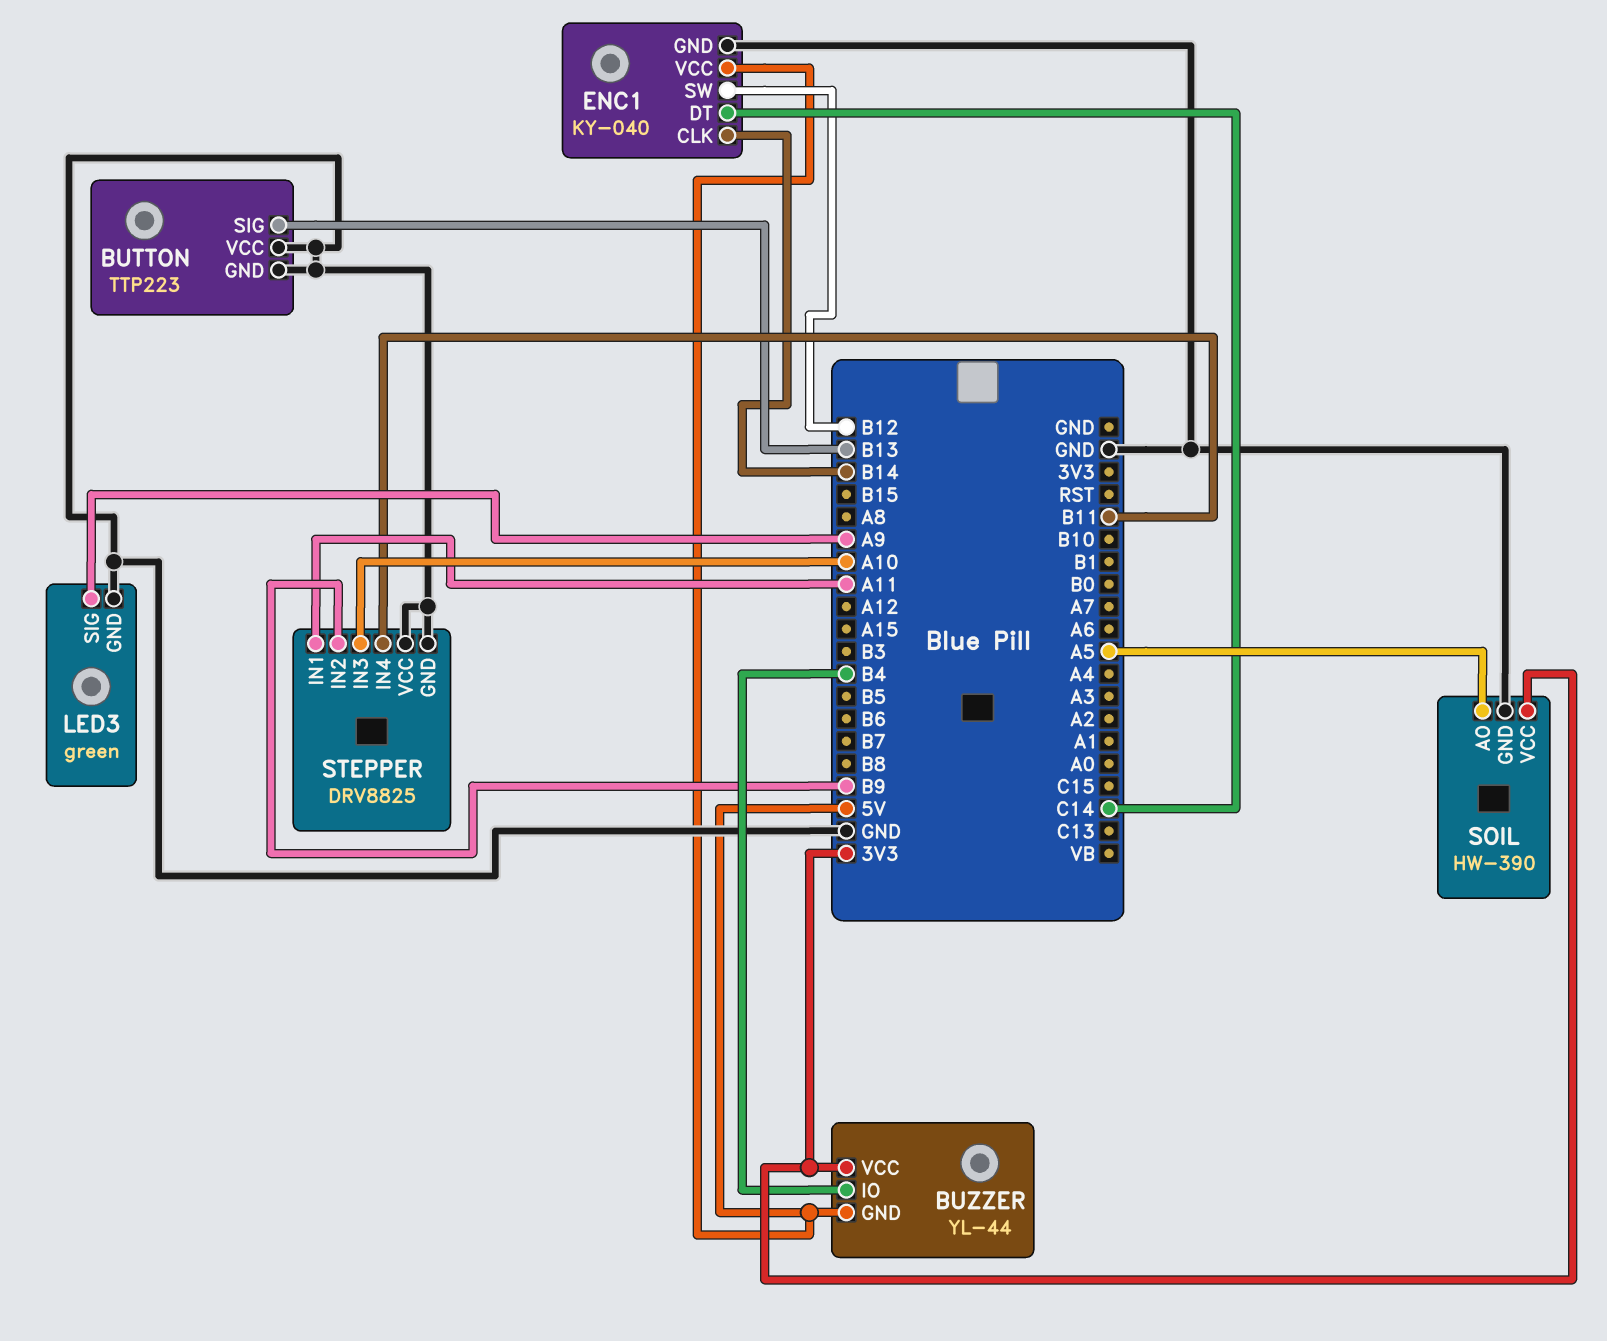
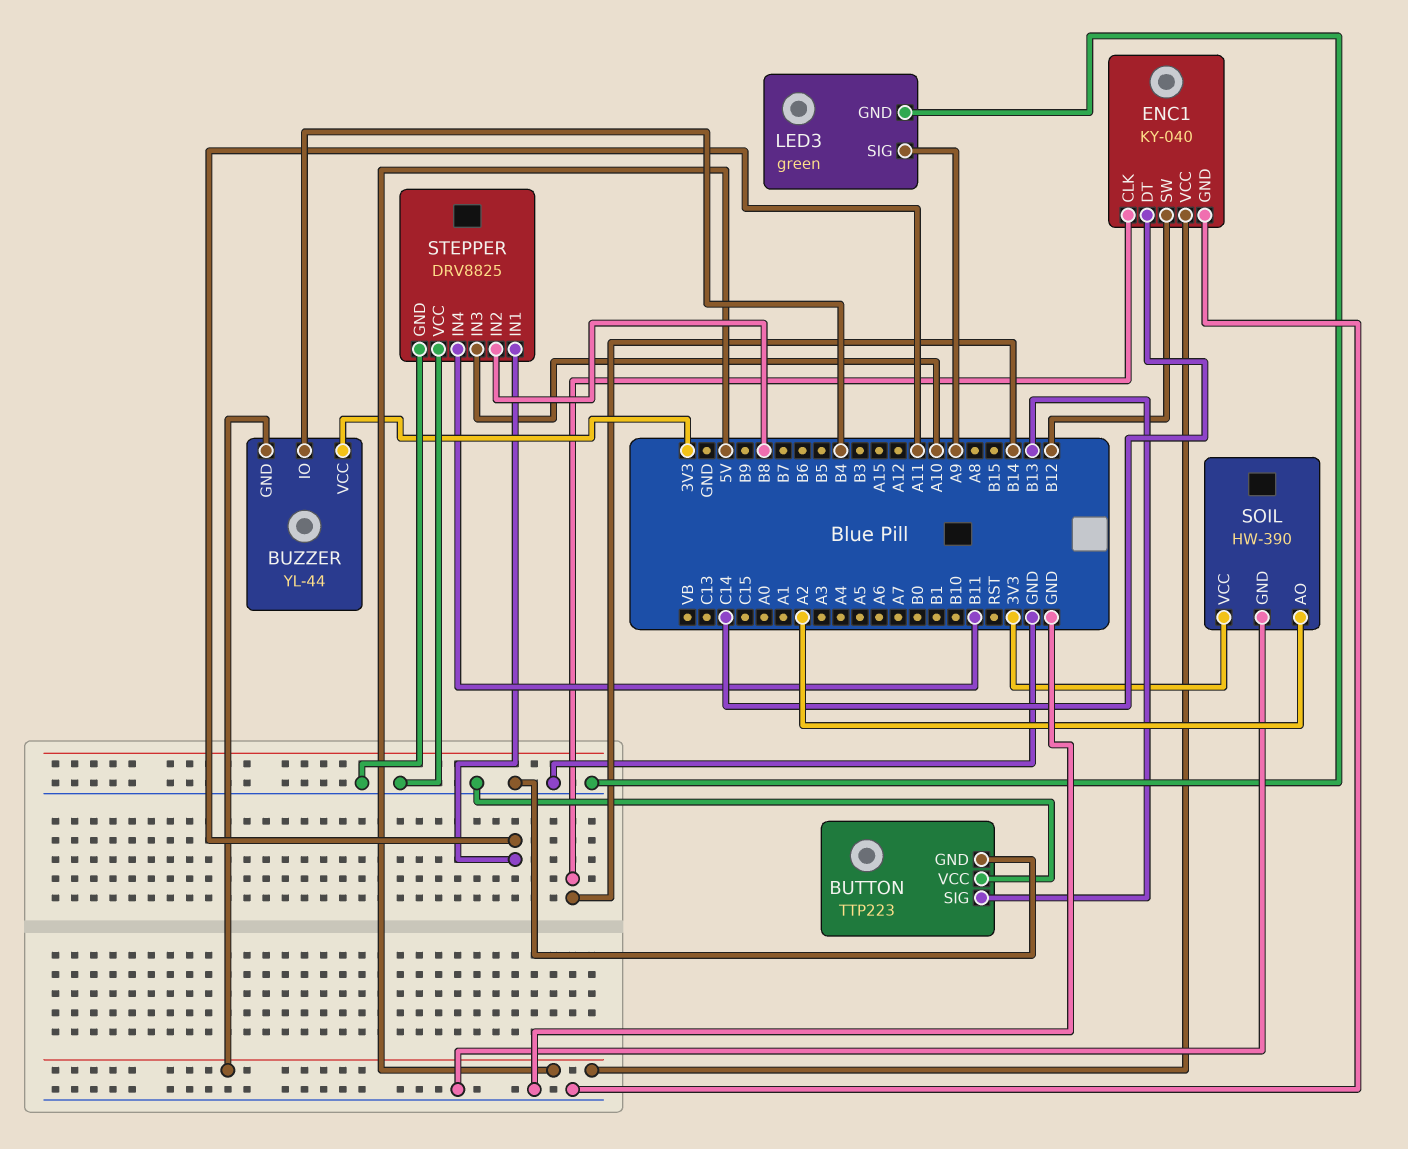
SOIL pin AO: A5 -> A2
STEPPER pin IN2: B9 -> B8

